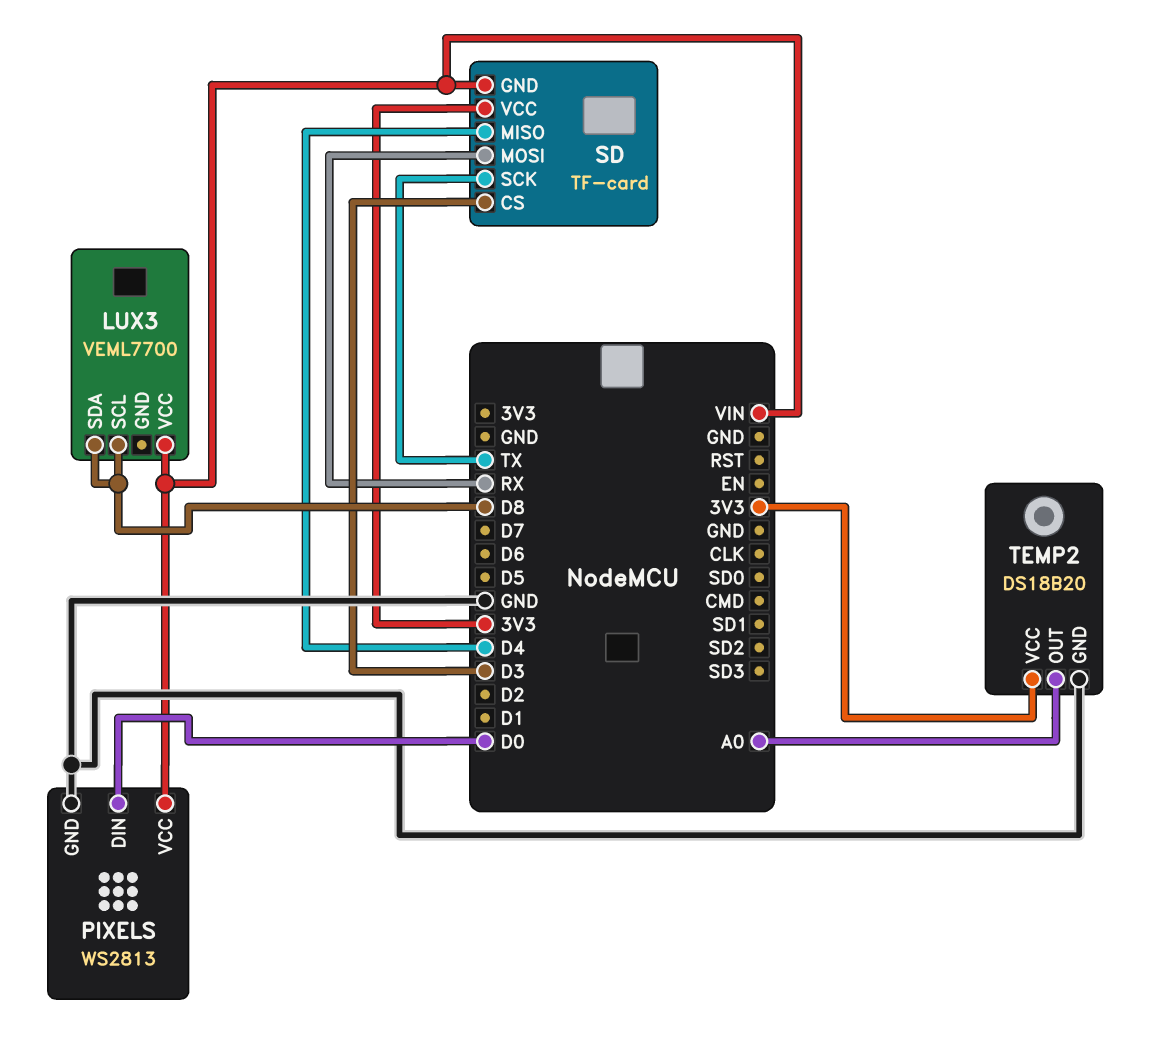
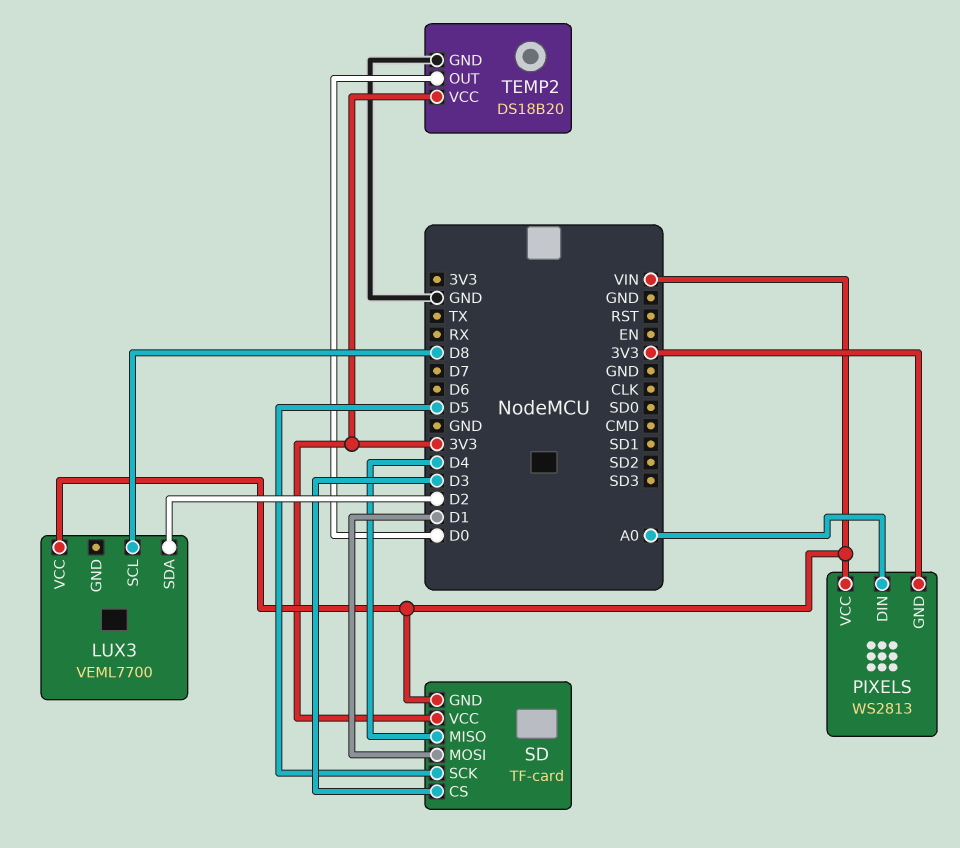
LUX3 pin SDA: D8 -> D2
PIXELS pin DIN: D0 -> A0
PIXELS pin GND: GND -> 3V3
SD pin MOSI: RX -> D1
SD pin SCK: TX -> D5
TEMP2 pin OUT: A0 -> D0

